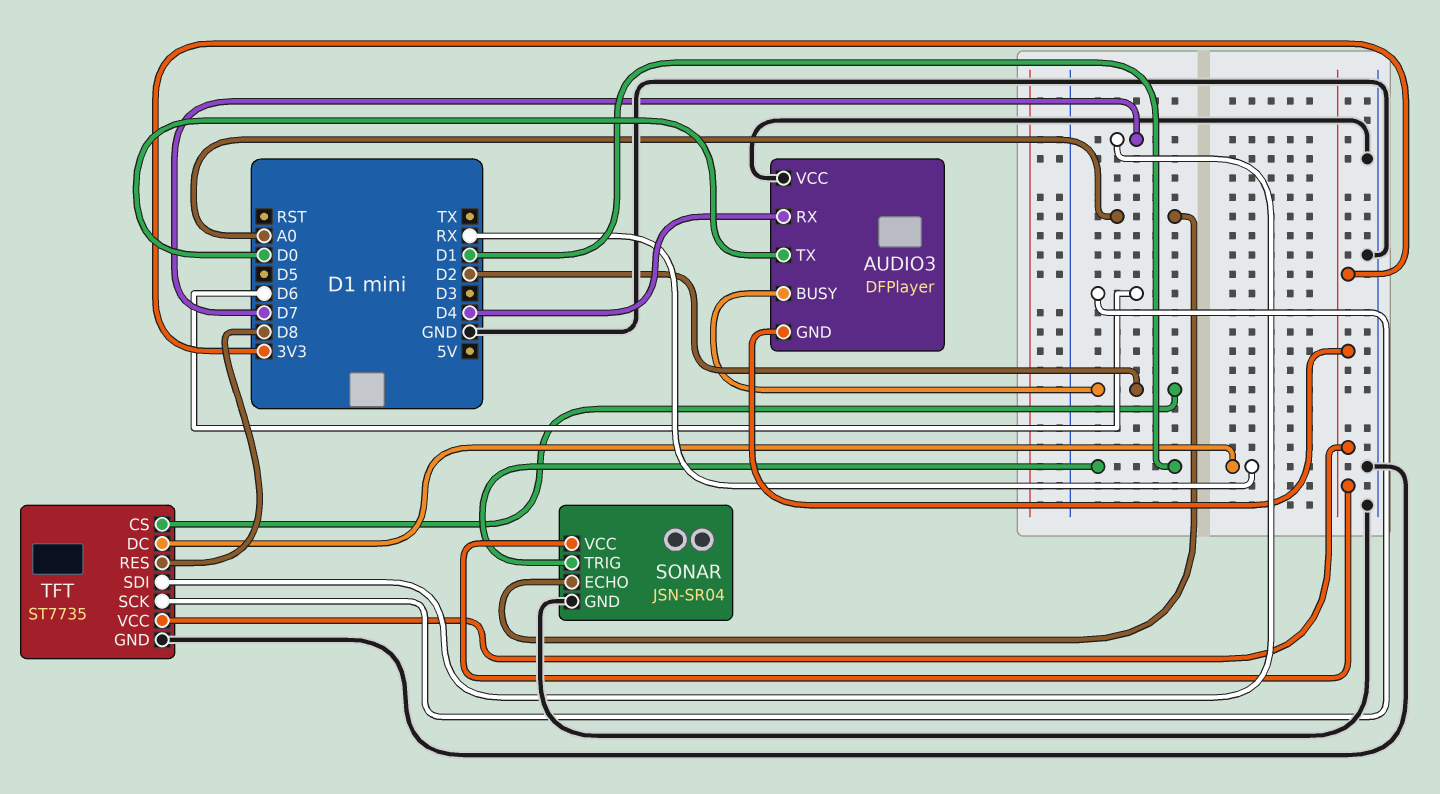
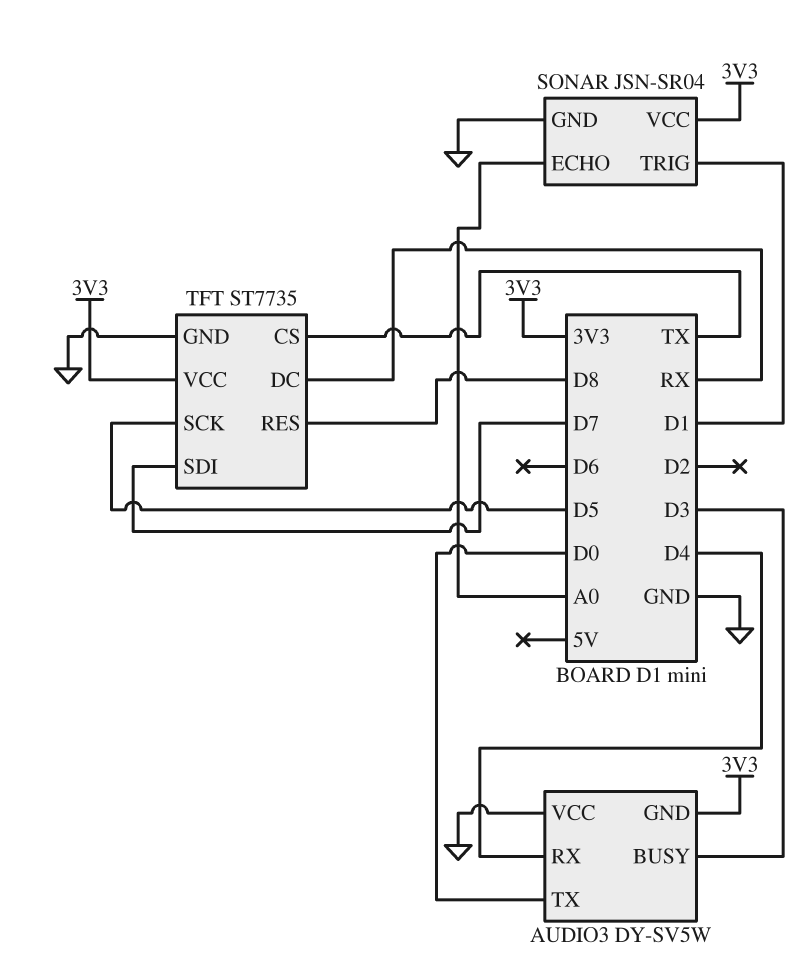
AUDIO3: DFPlayer -> DY-SV5W
AUDIO3 pin BUSY: D2 -> D3
TFT pin CS: D2 -> TX
TFT pin SCK: D6 -> D5

